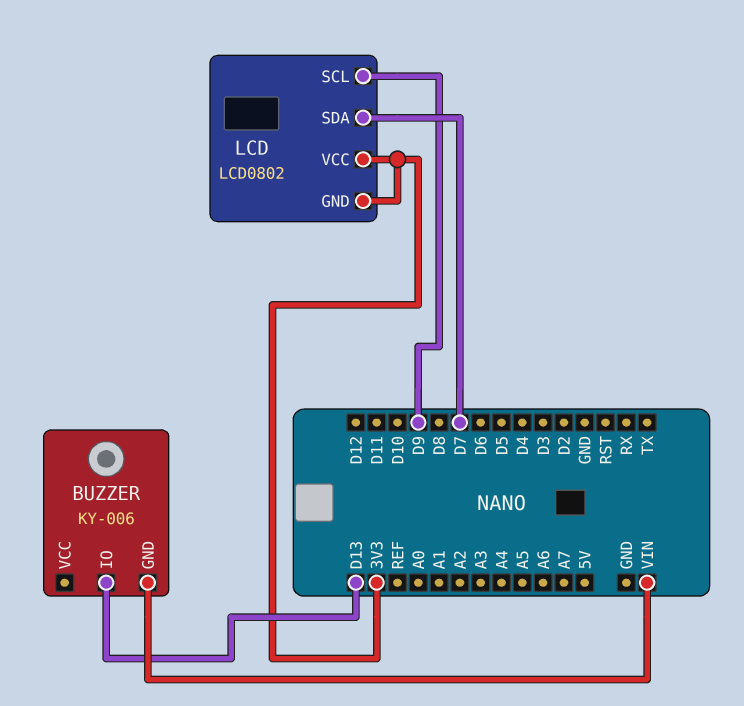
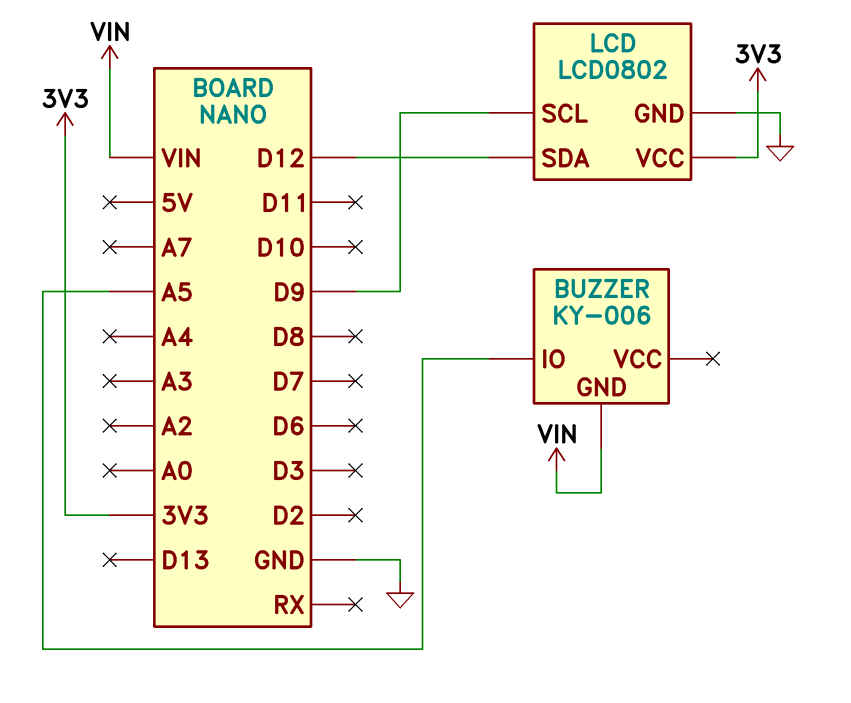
BUZZER pin IO: D13 -> A5
LCD pin GND: 3V3 -> GND
LCD pin SDA: D7 -> D12

